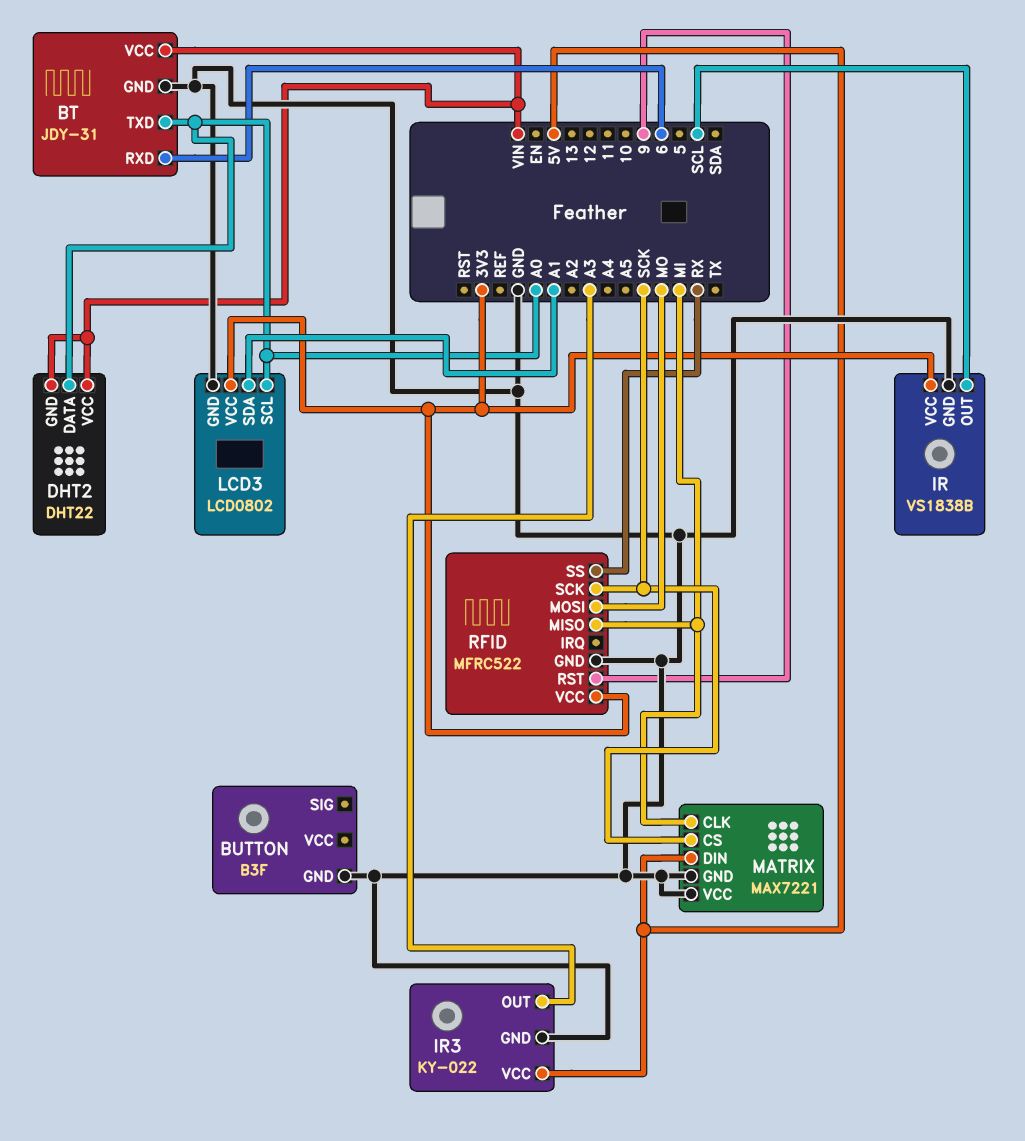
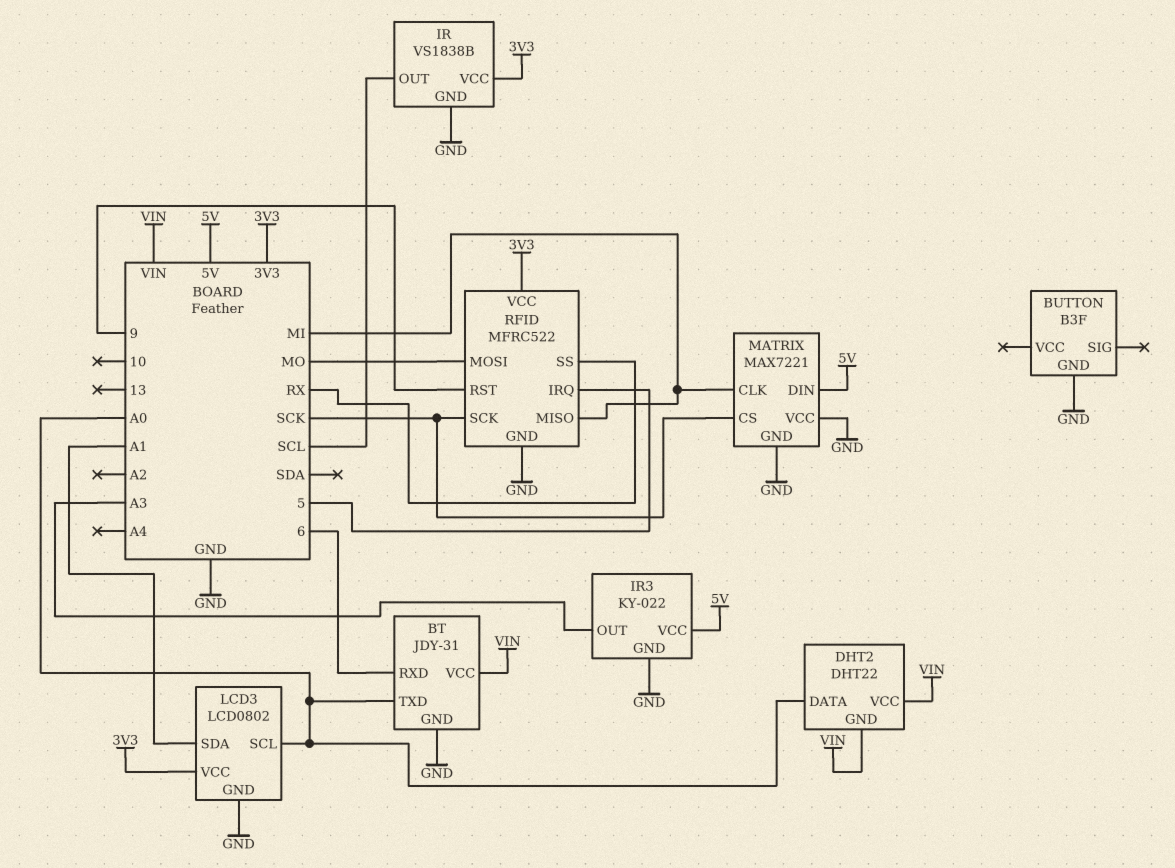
RFID pin IRQ: none -> 5

